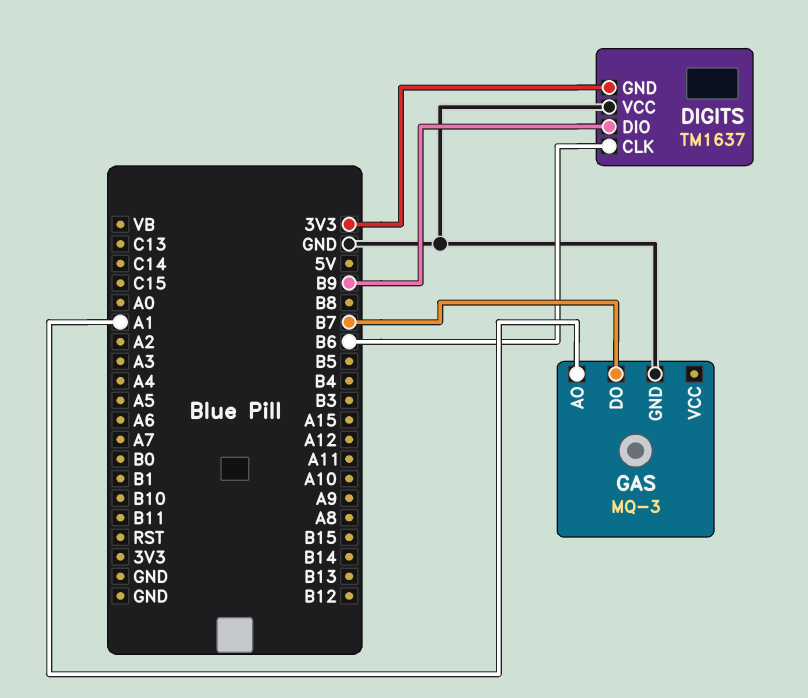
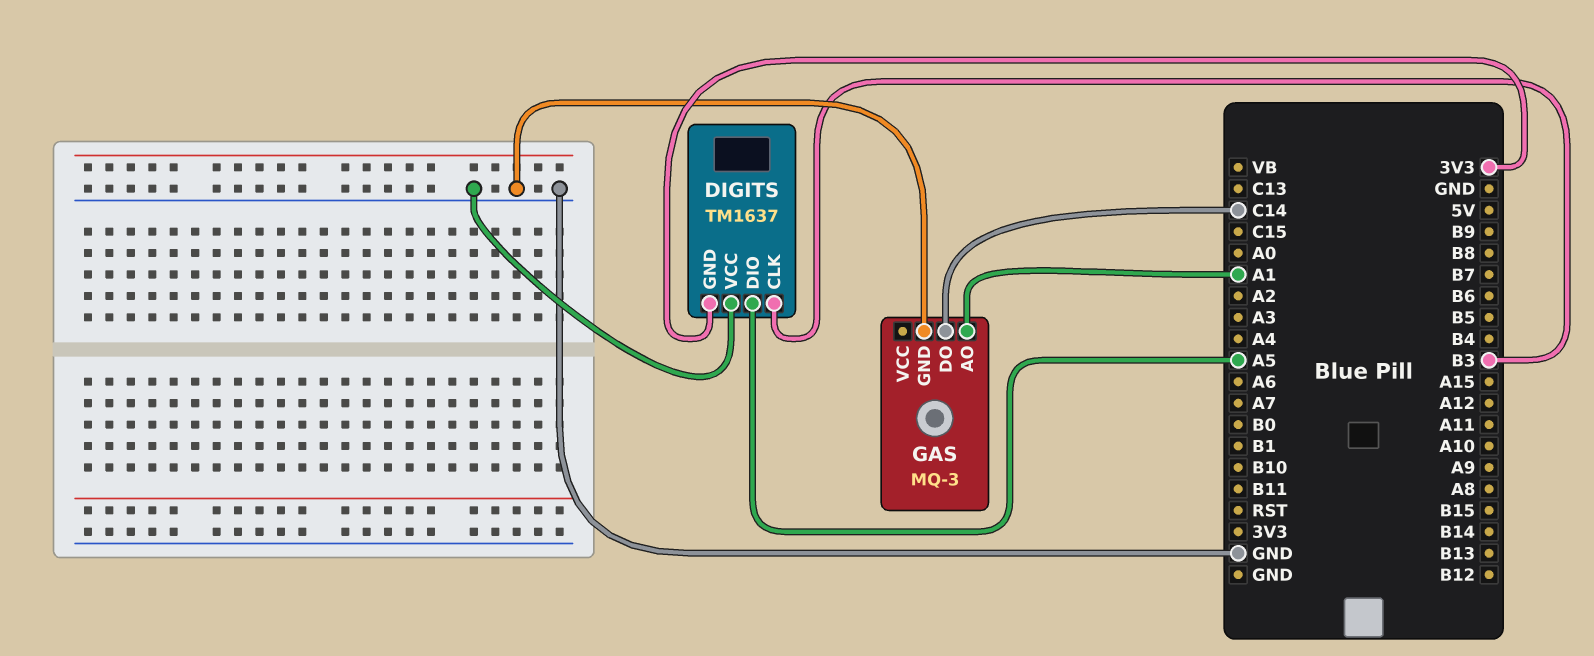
DIGITS pin CLK: B6 -> B3
DIGITS pin DIO: B9 -> A5
GAS pin DO: B7 -> C14

